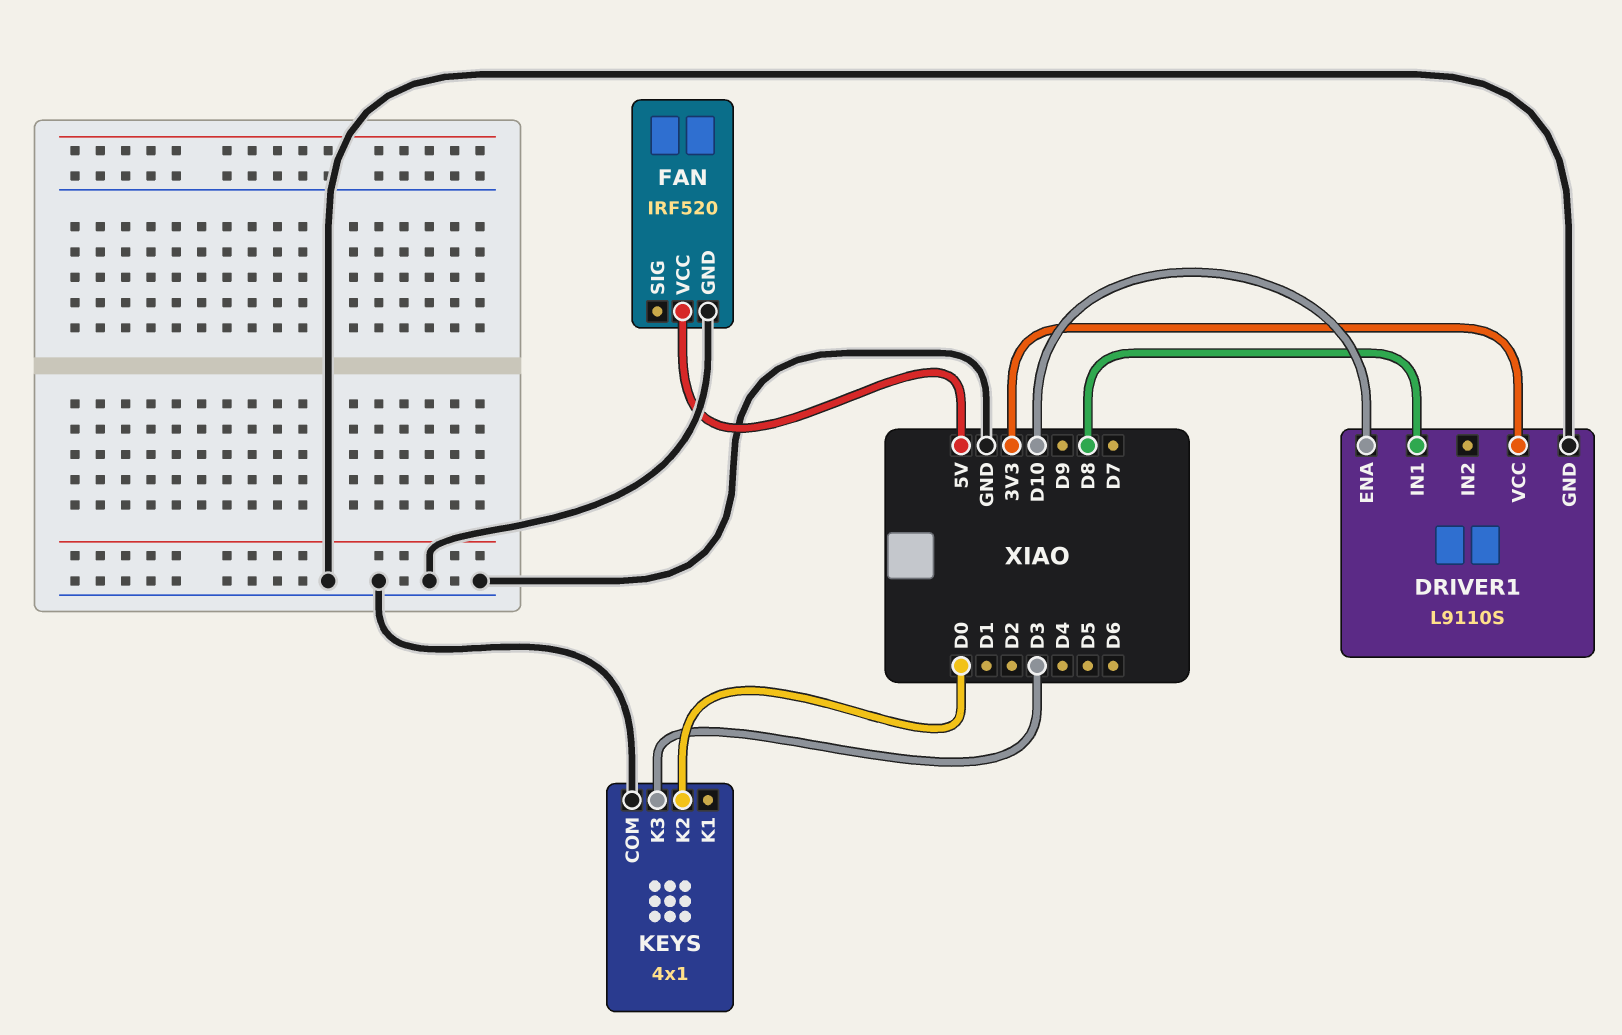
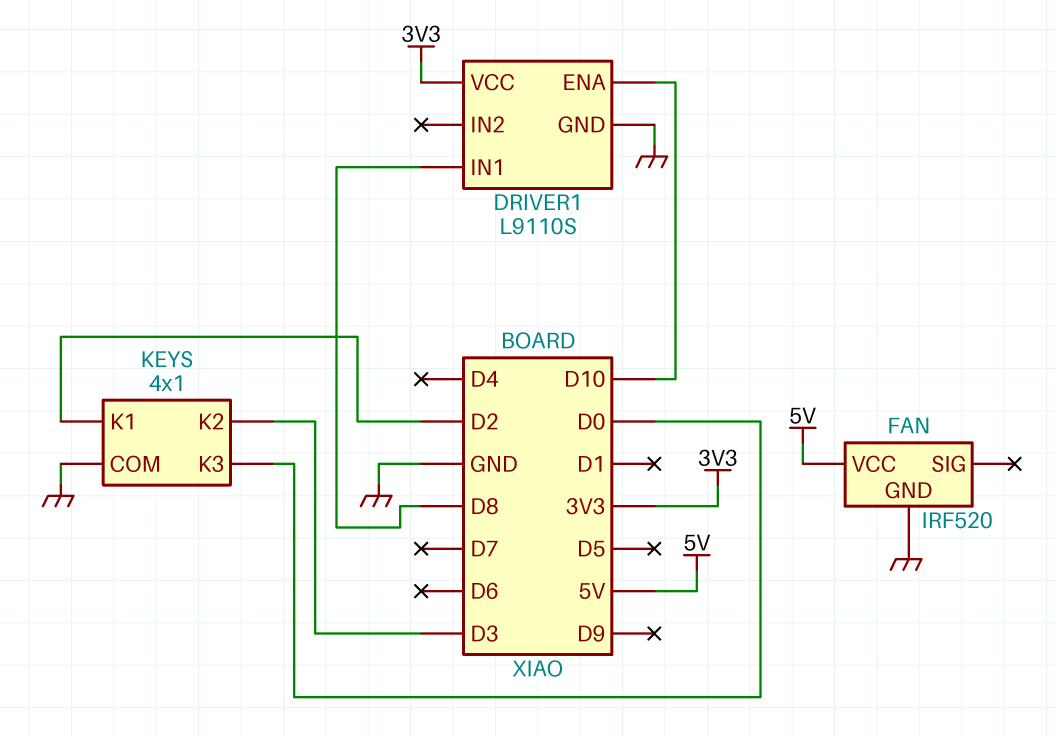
KEYS pin K1: none -> D2
KEYS pin K2: D0 -> D3
KEYS pin K3: D3 -> D0

